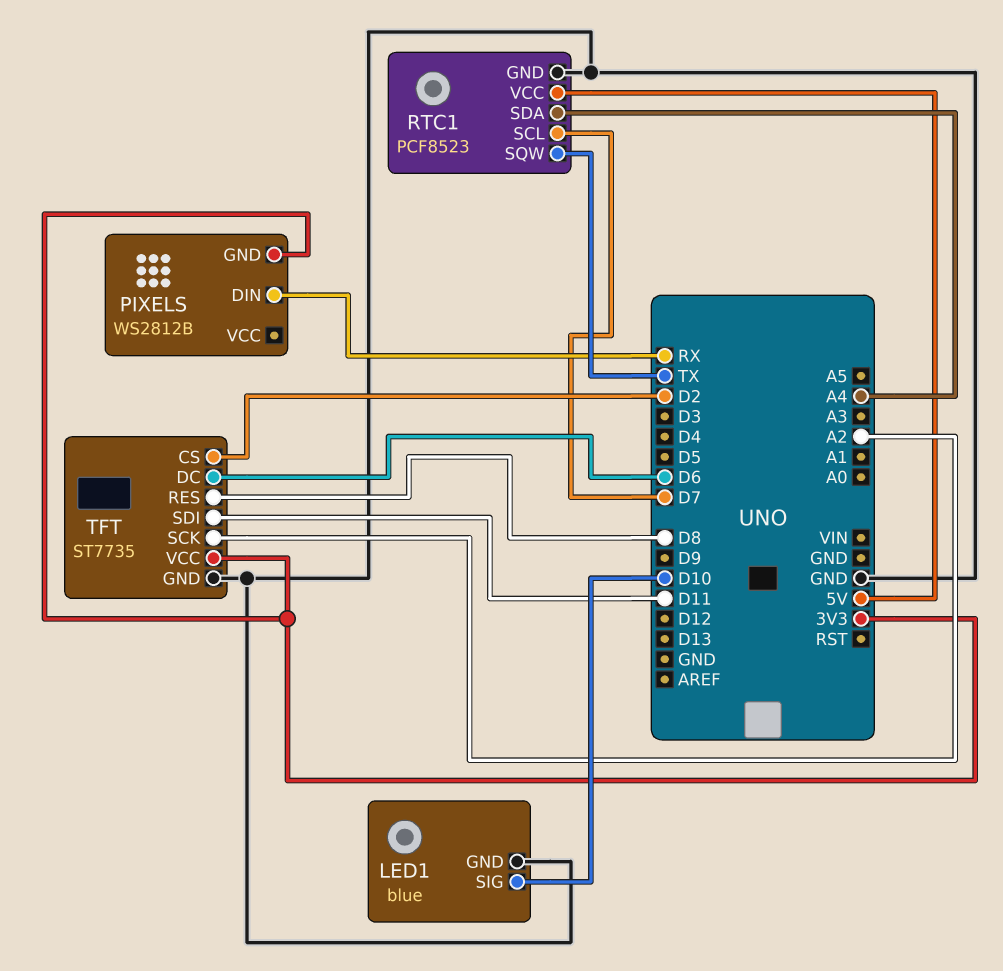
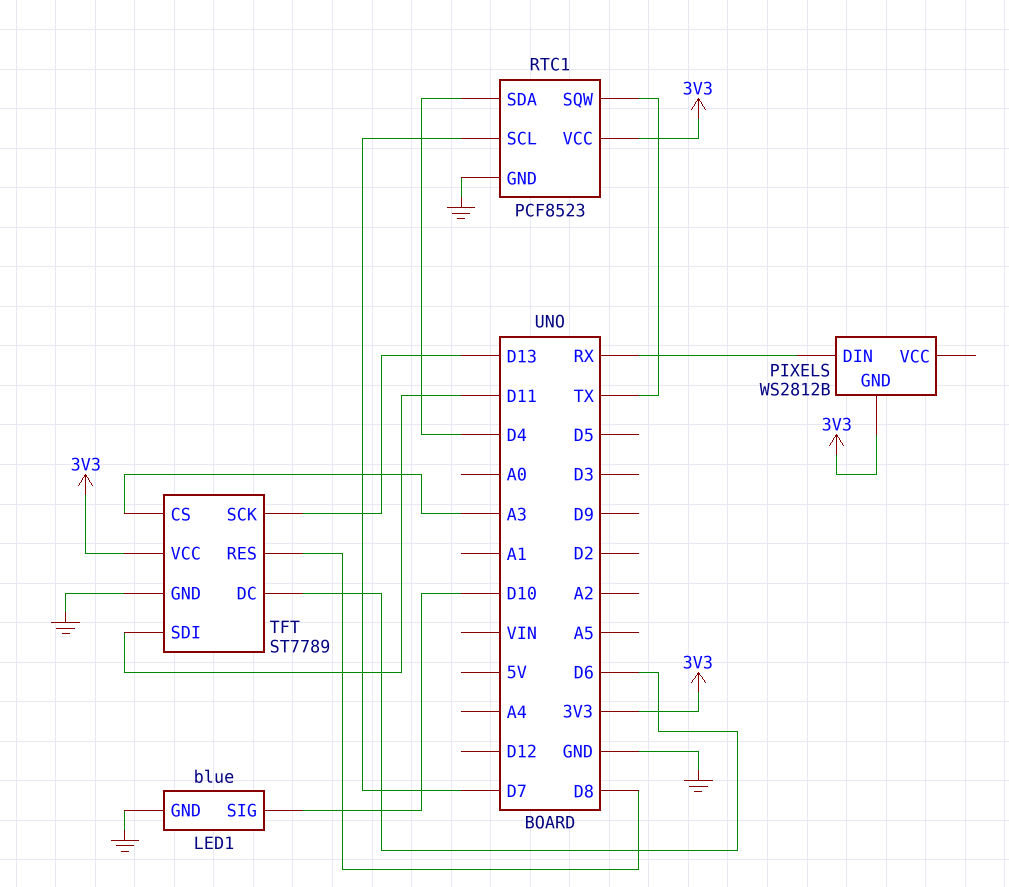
RTC1 pin SDA: A4 -> D4
RTC1 pin VCC: 5V -> 3V3
TFT: ST7735 -> ST7789
TFT pin CS: D2 -> A3
TFT pin SCK: A2 -> D13

